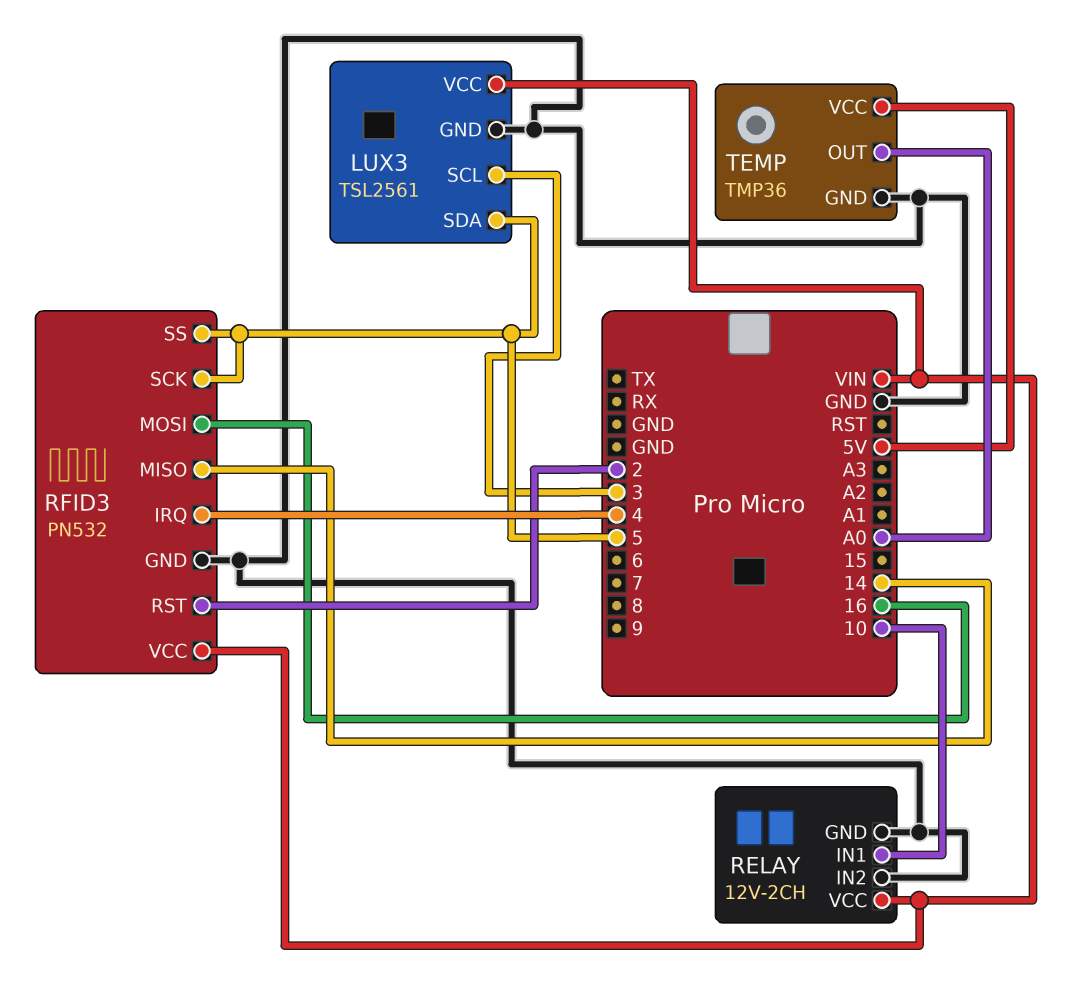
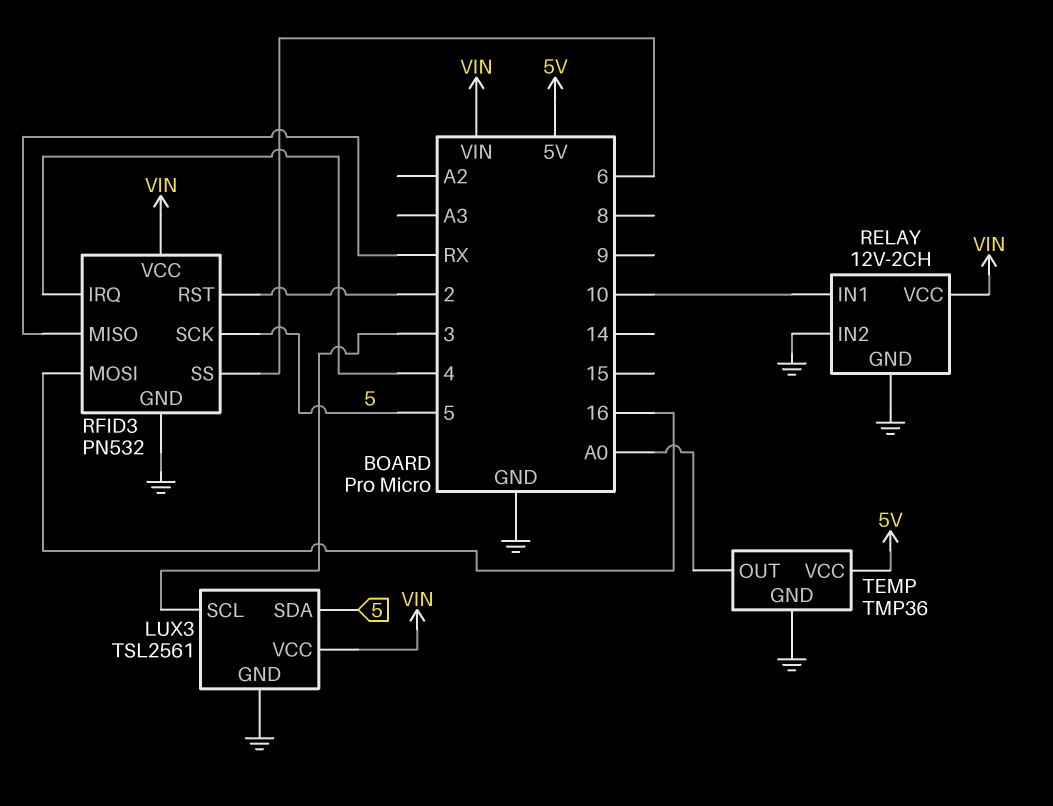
RFID3 pin MISO: 14 -> RX
RFID3 pin SS: 5 -> 6

